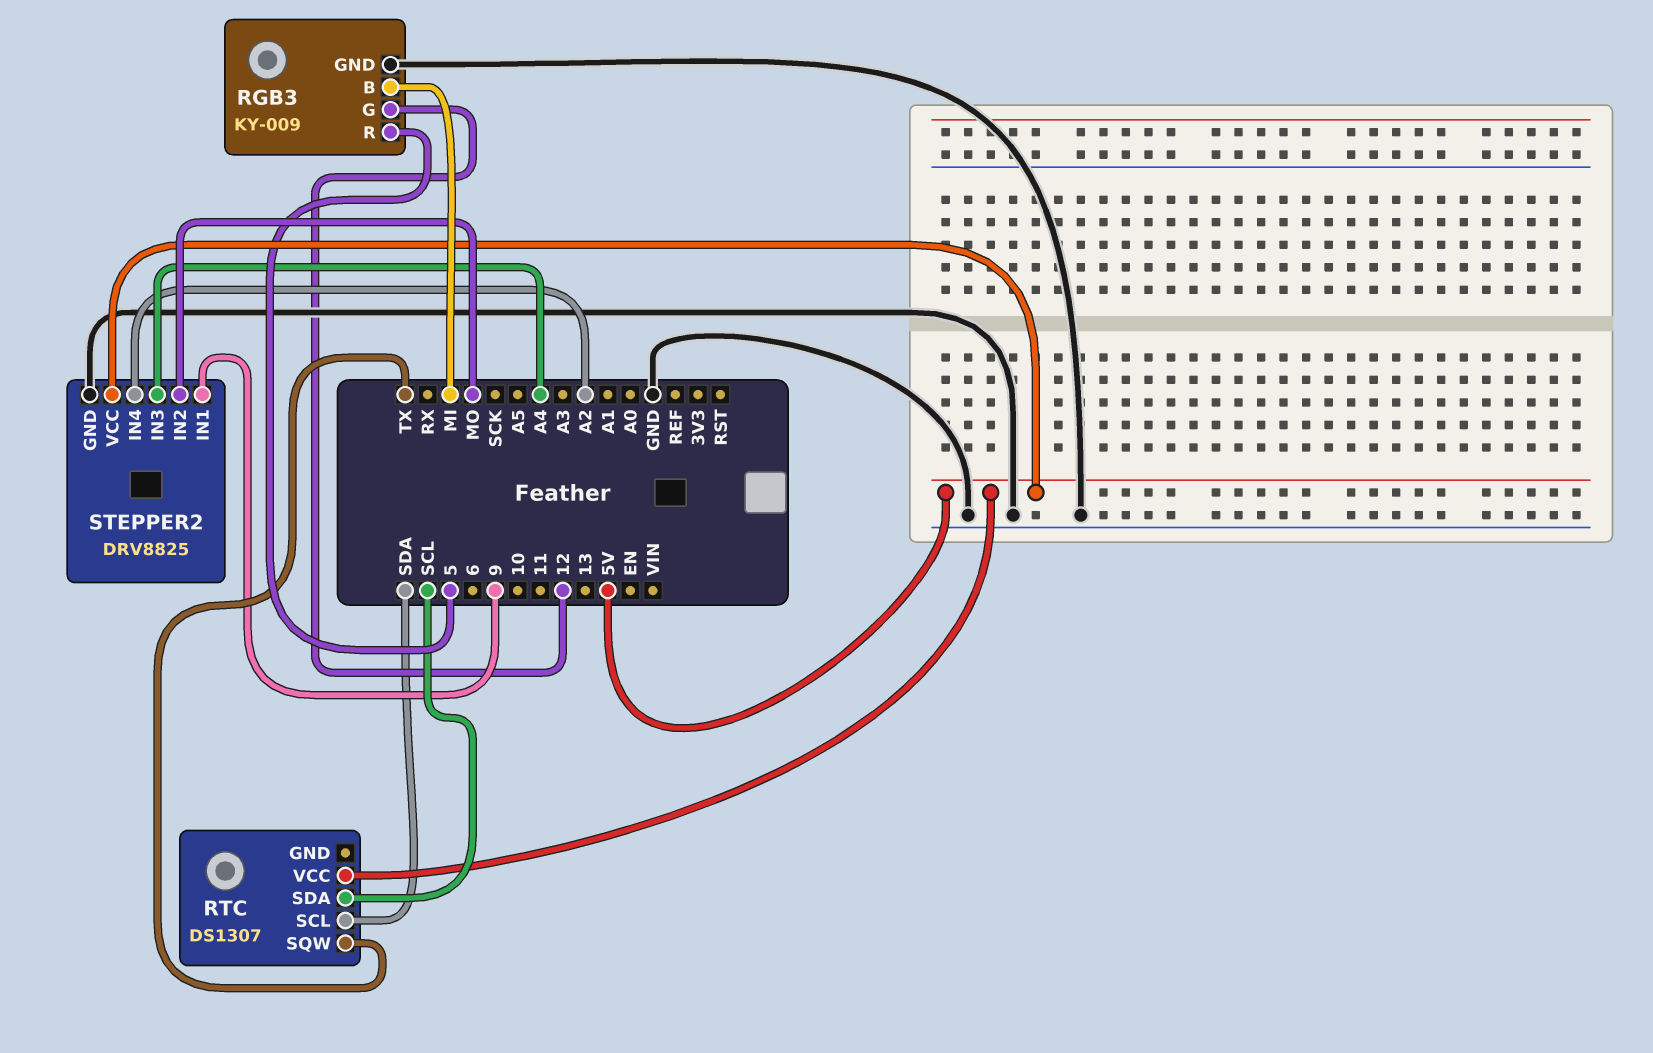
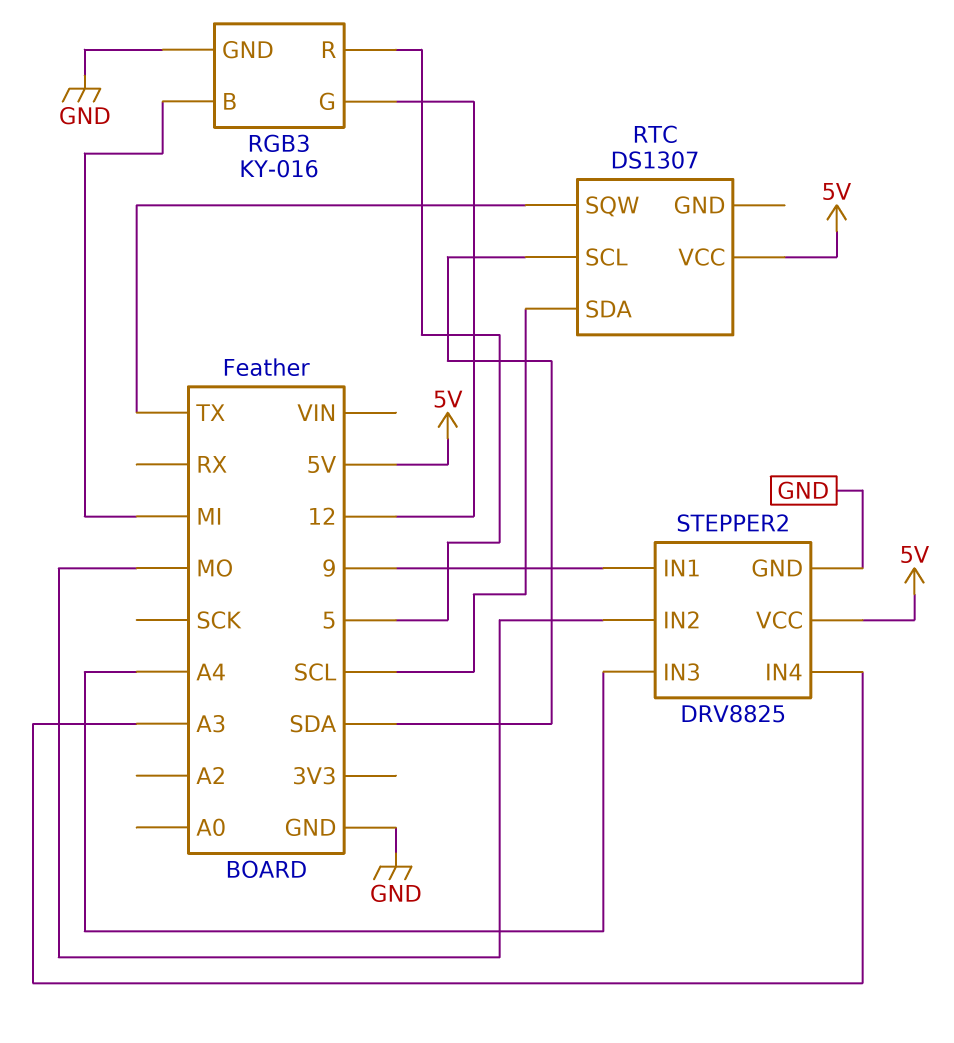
RGB3: KY-009 -> KY-016
STEPPER2 pin IN4: A2 -> A3

